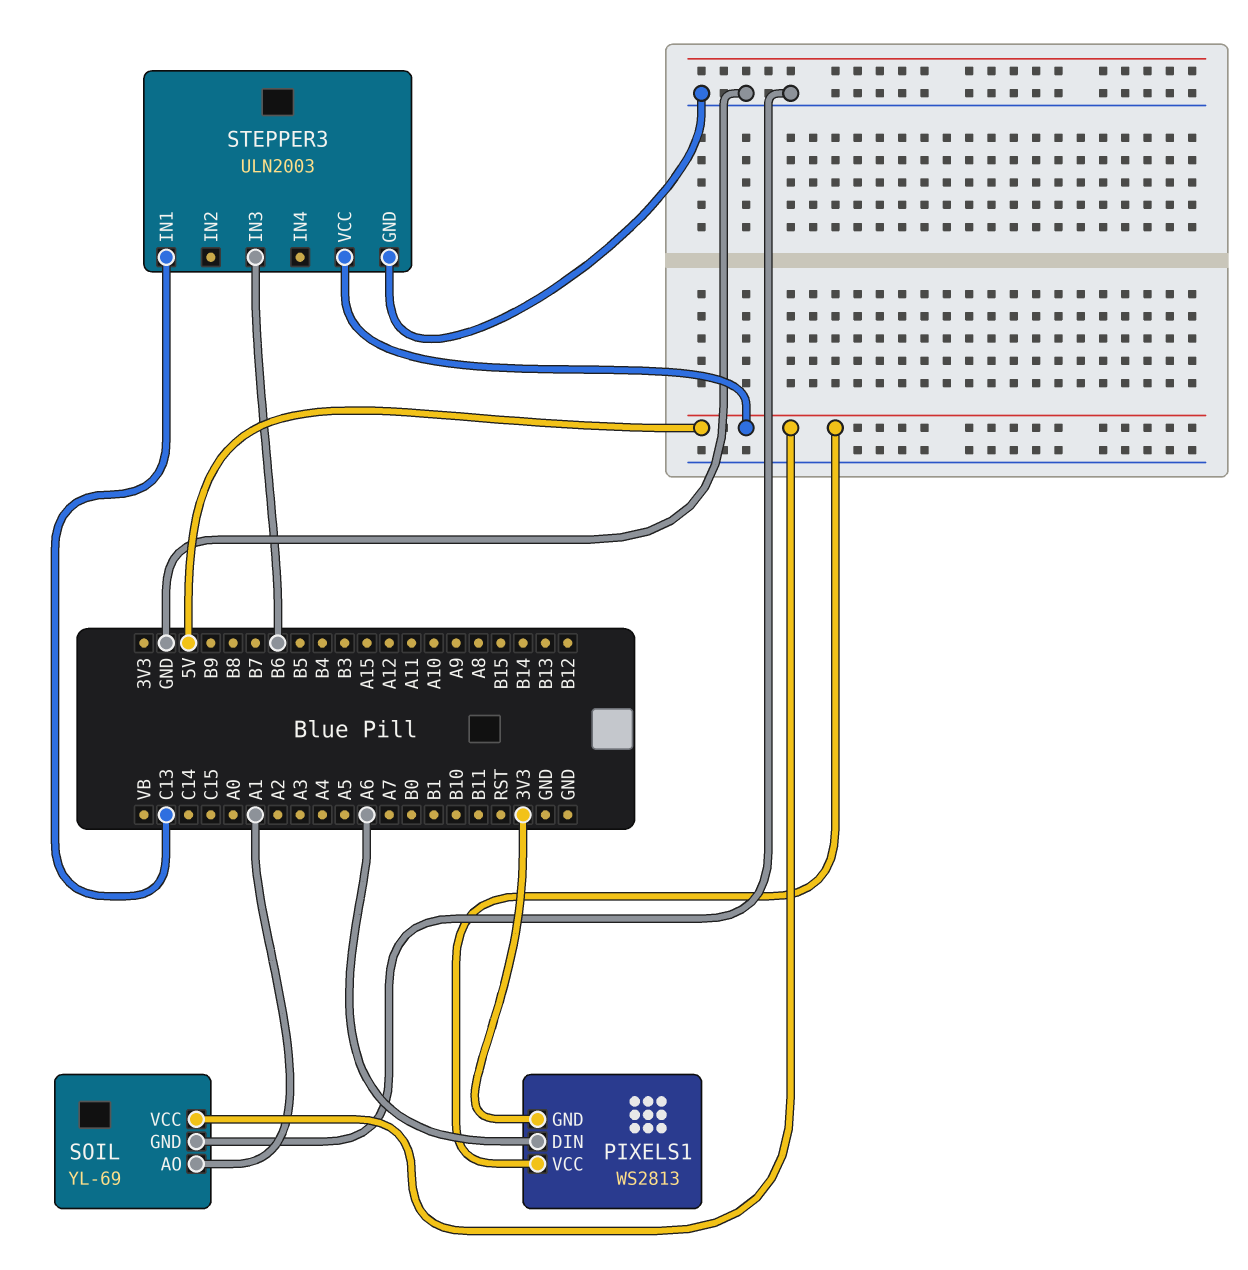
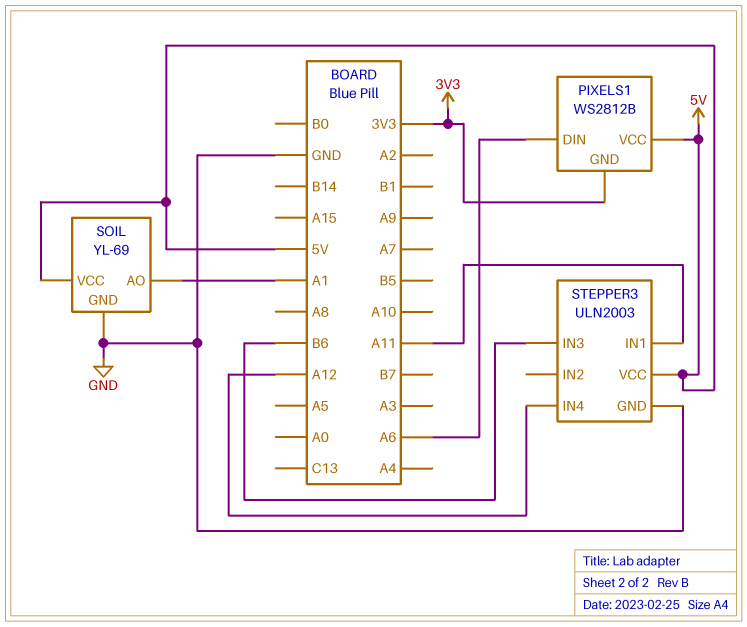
PIXELS1: WS2813 -> WS2812B
STEPPER3 pin IN1: C13 -> A11
STEPPER3 pin IN4: none -> A12

